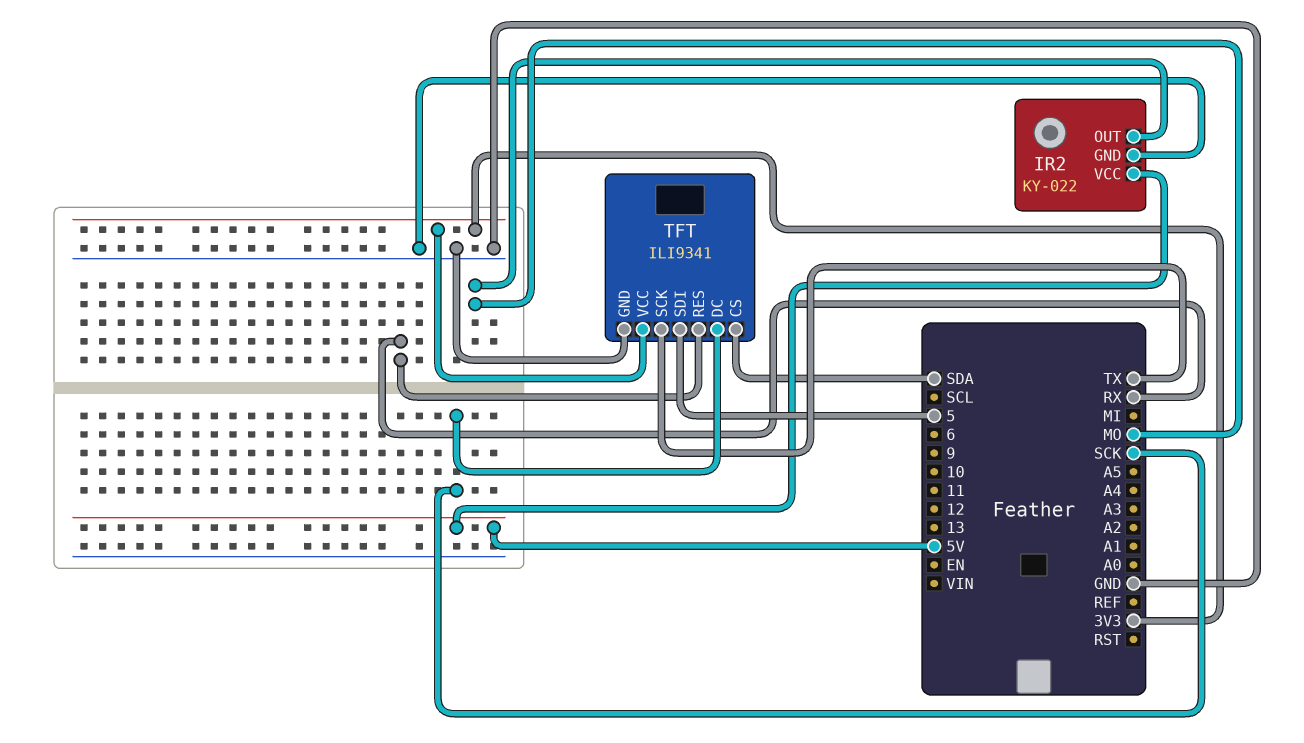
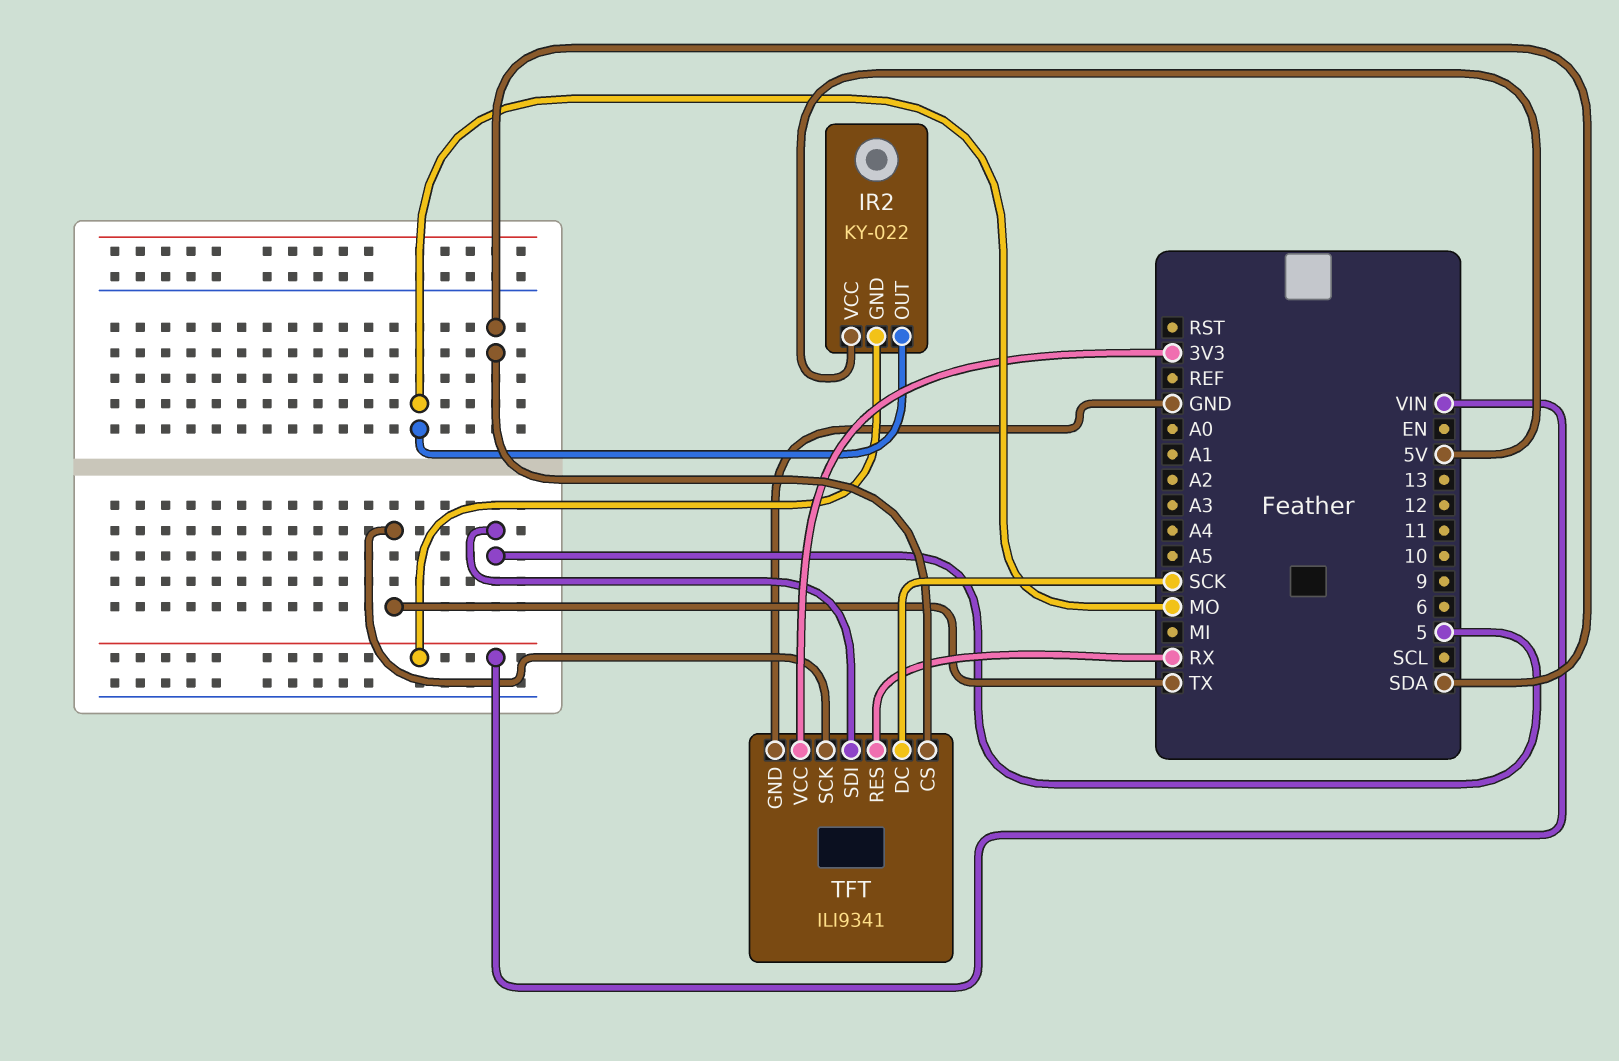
IR2 pin GND: GND -> VIN

